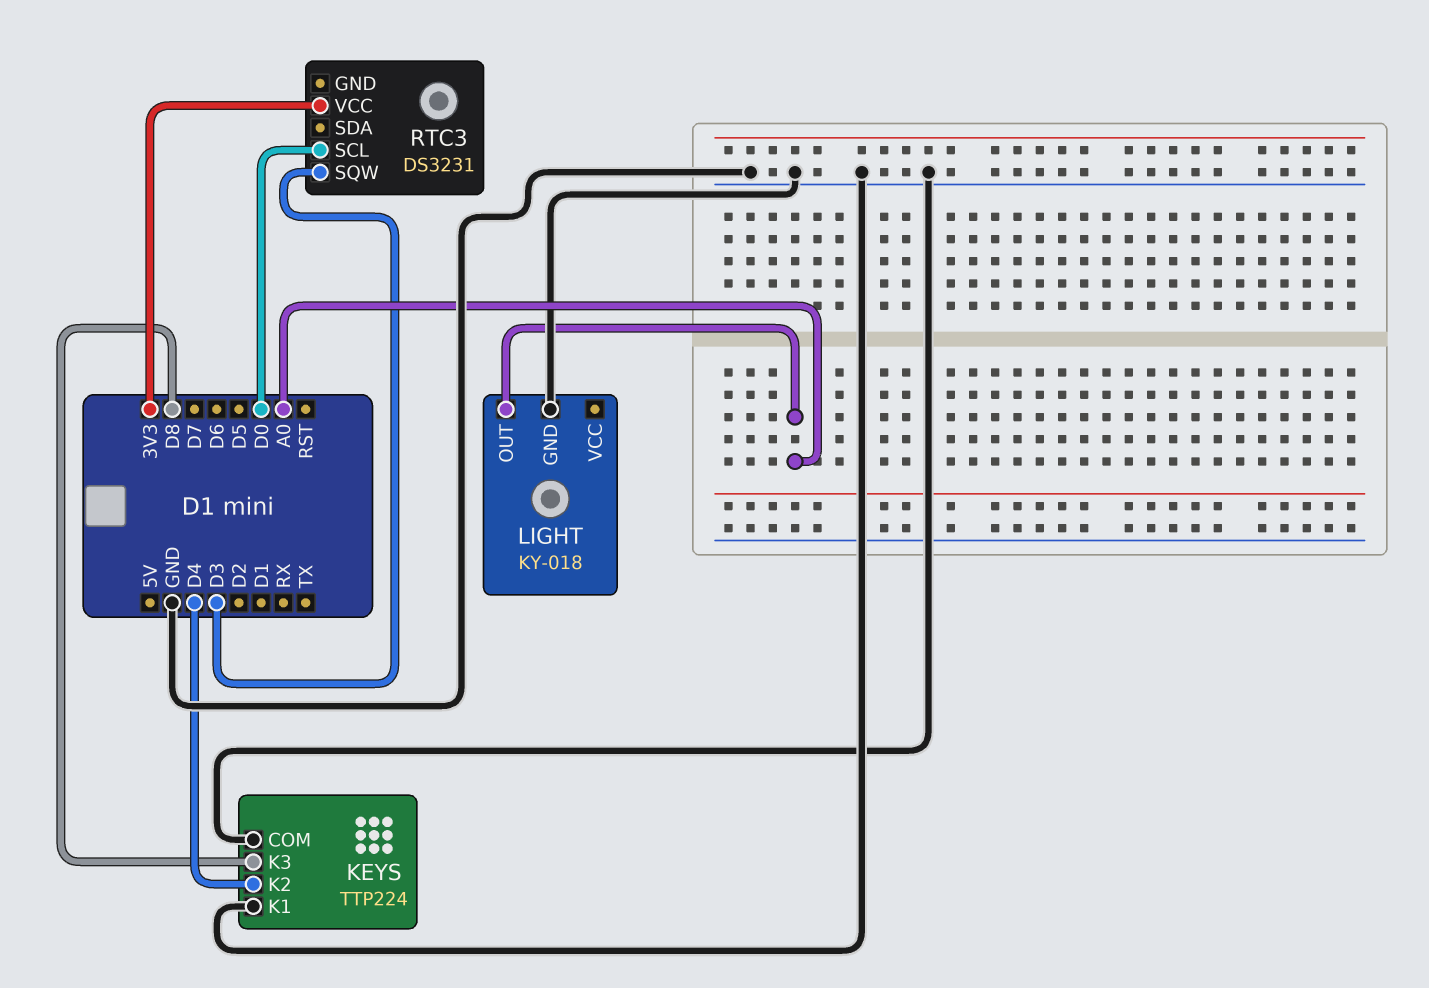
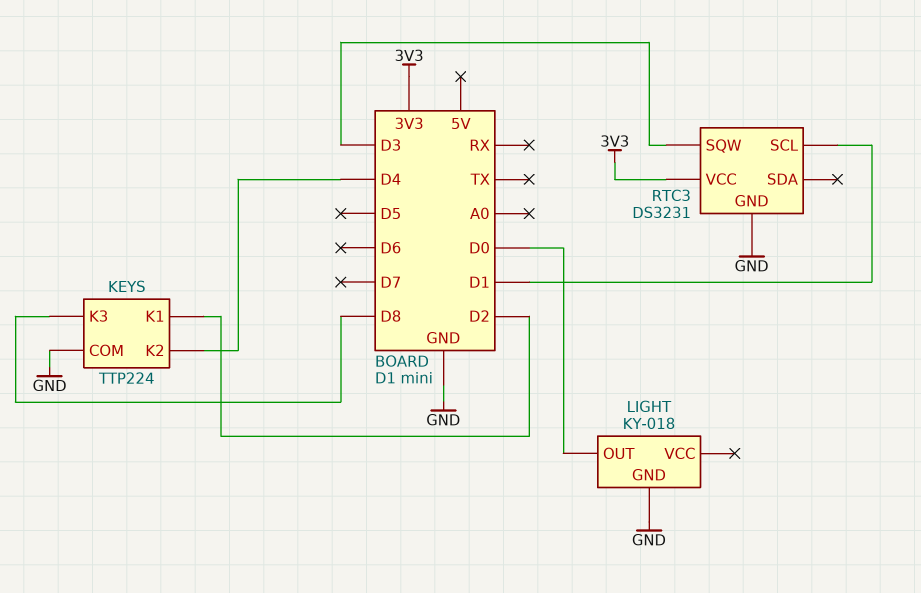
KEYS pin K1: GND -> D2
LIGHT pin OUT: A0 -> D0
RTC3 pin GND: none -> GND
RTC3 pin SCL: D0 -> D1

